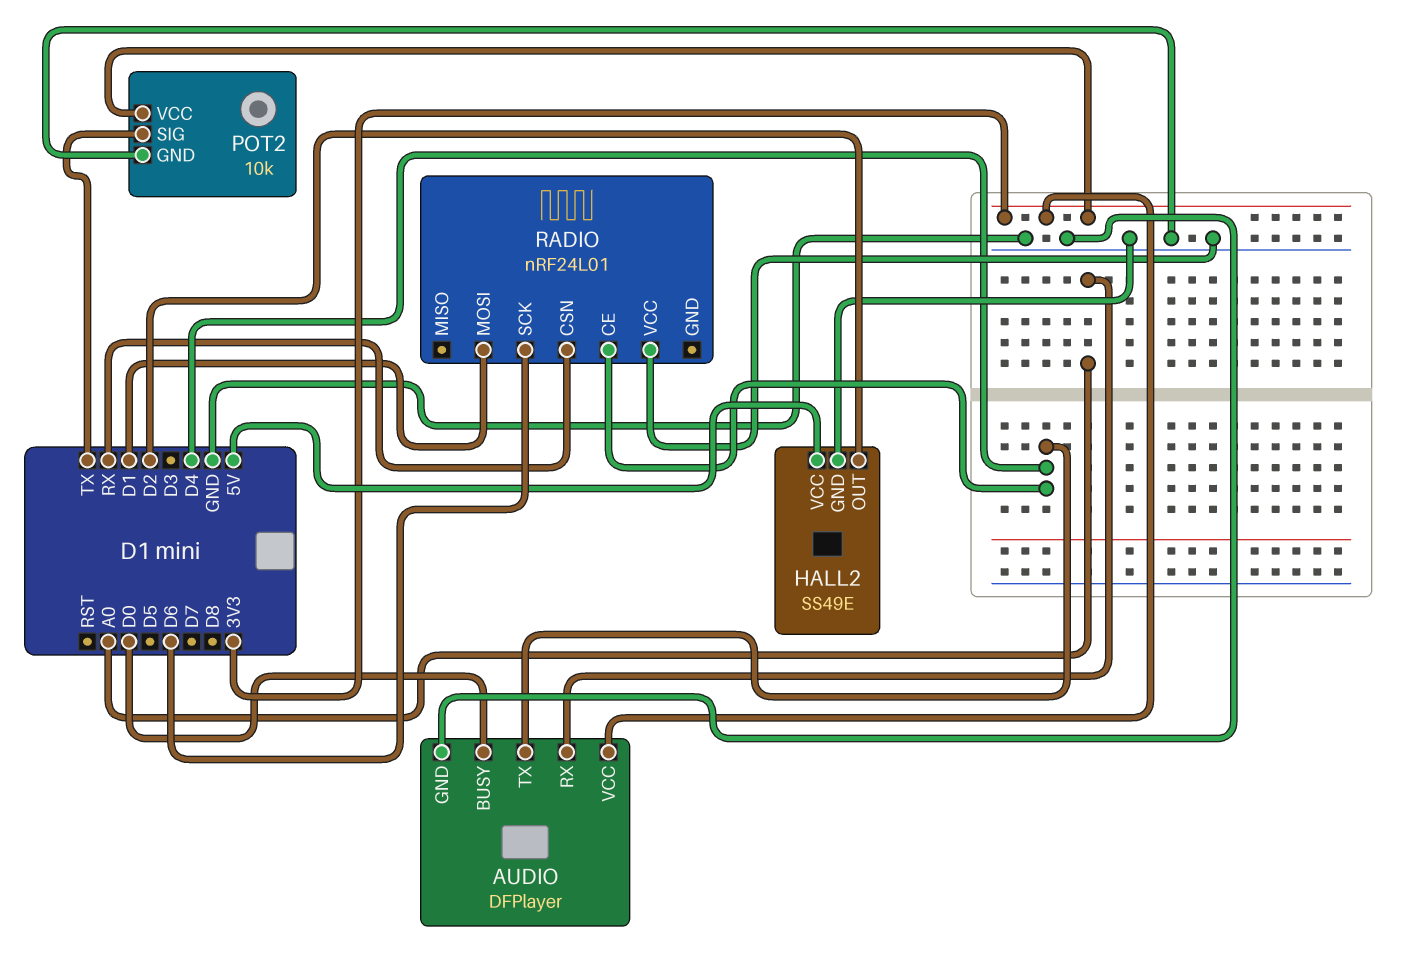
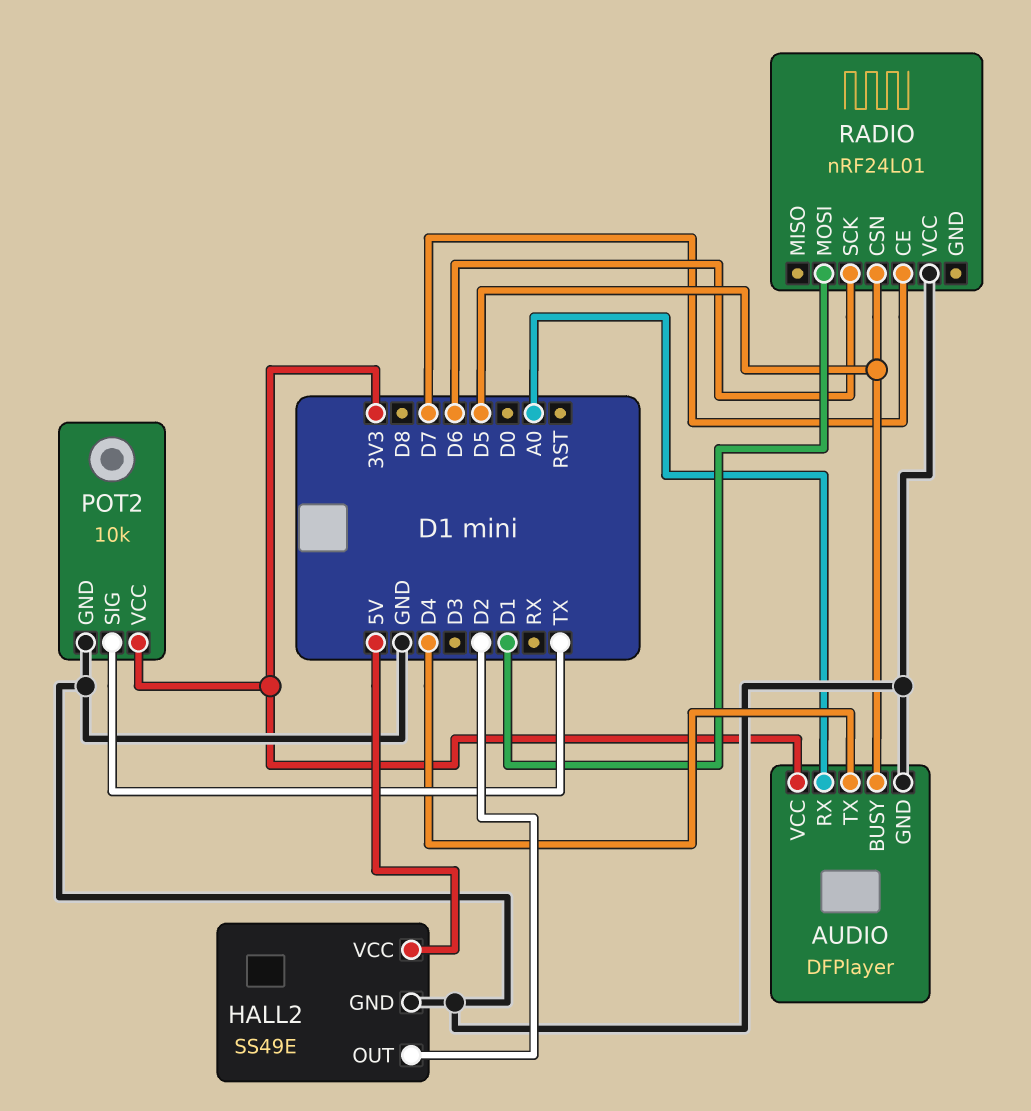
AUDIO pin BUSY: D0 -> D5
RADIO pin CE: D4 -> D7
RADIO pin CSN: RX -> D5

